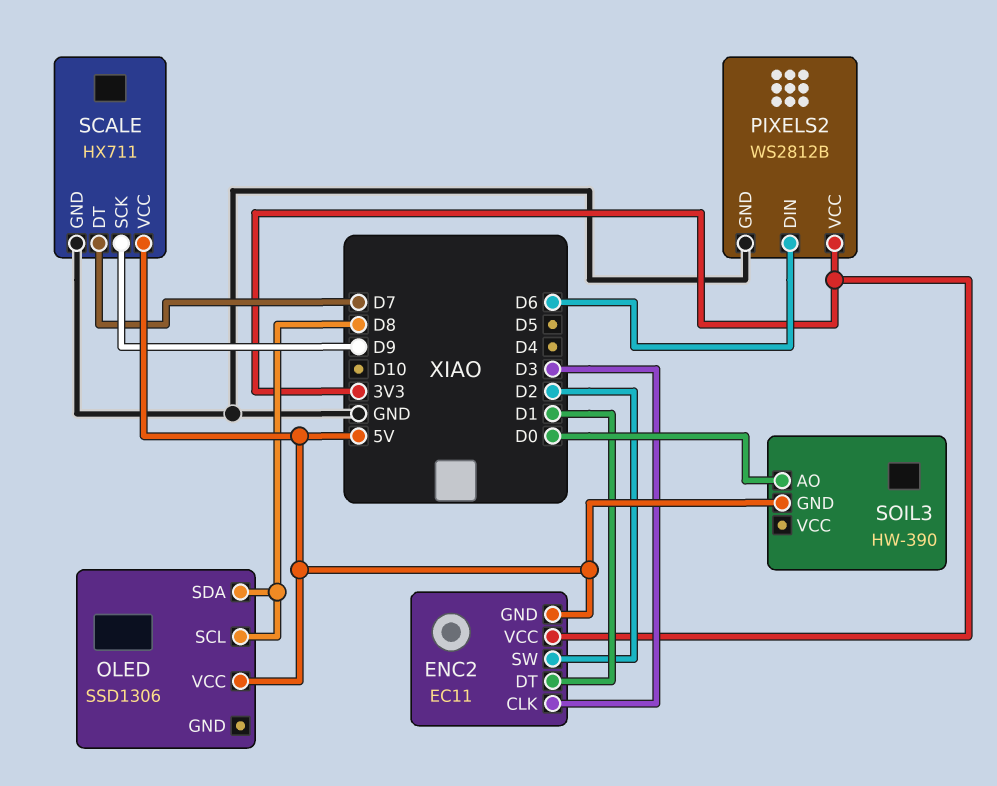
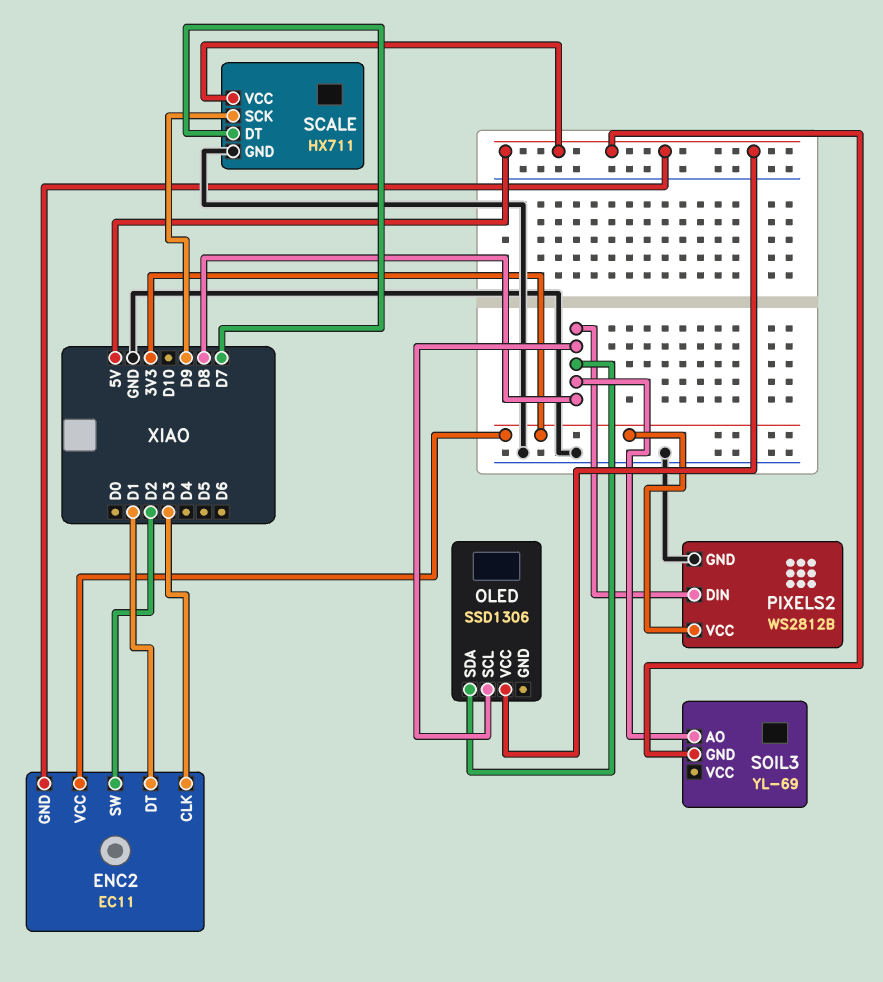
PIXELS2 pin DIN: D6 -> D8
SOIL3: HW-390 -> YL-69
SOIL3 pin AO: D0 -> D8

